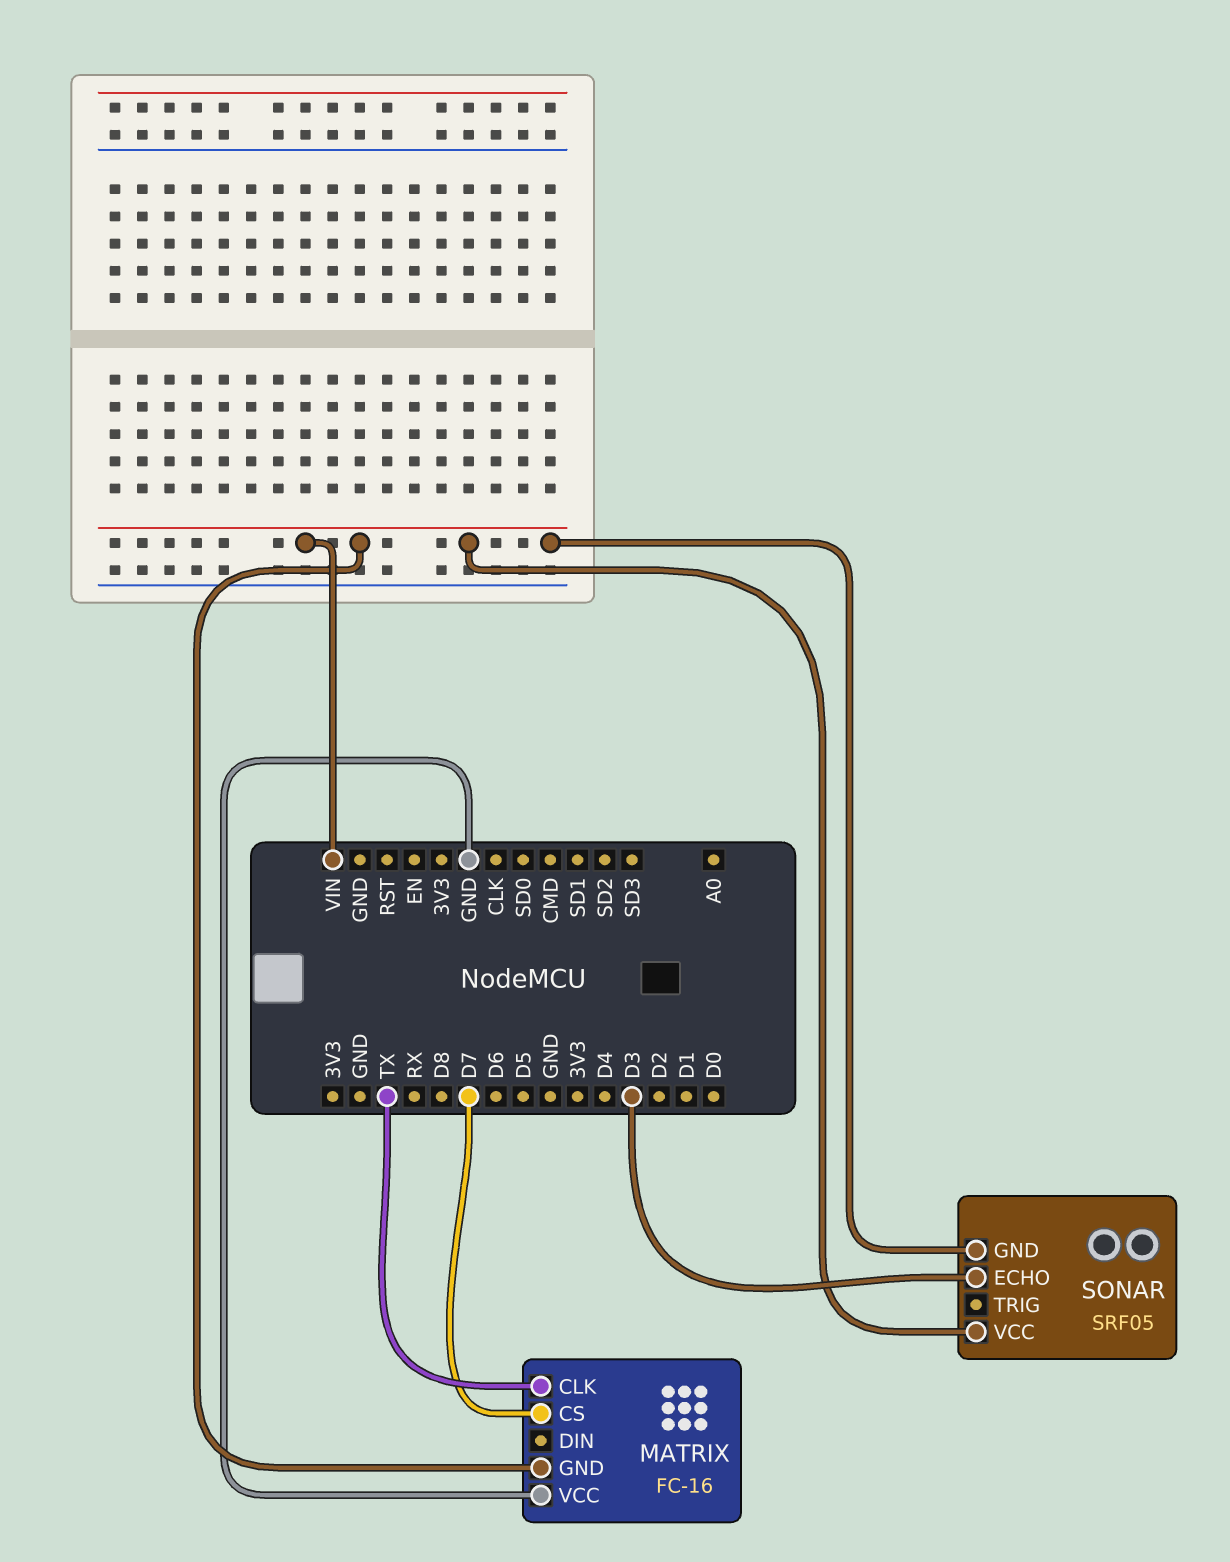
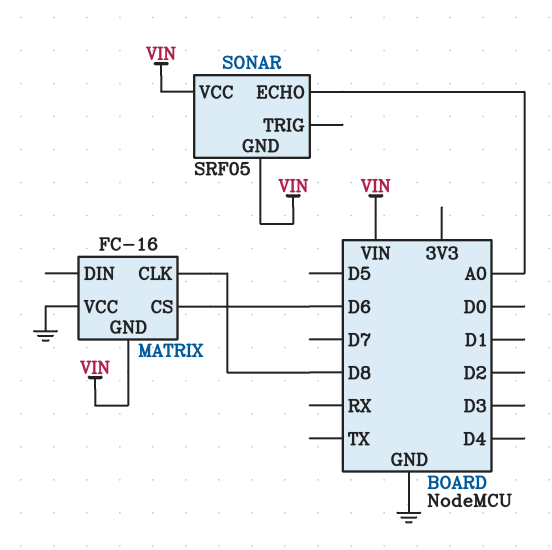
MATRIX pin CLK: TX -> D8
MATRIX pin CS: D7 -> D6
SONAR pin ECHO: D3 -> A0

